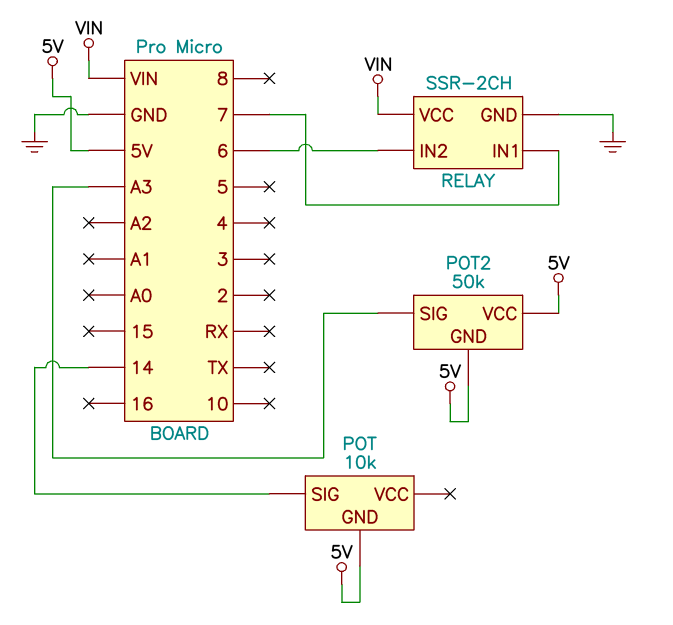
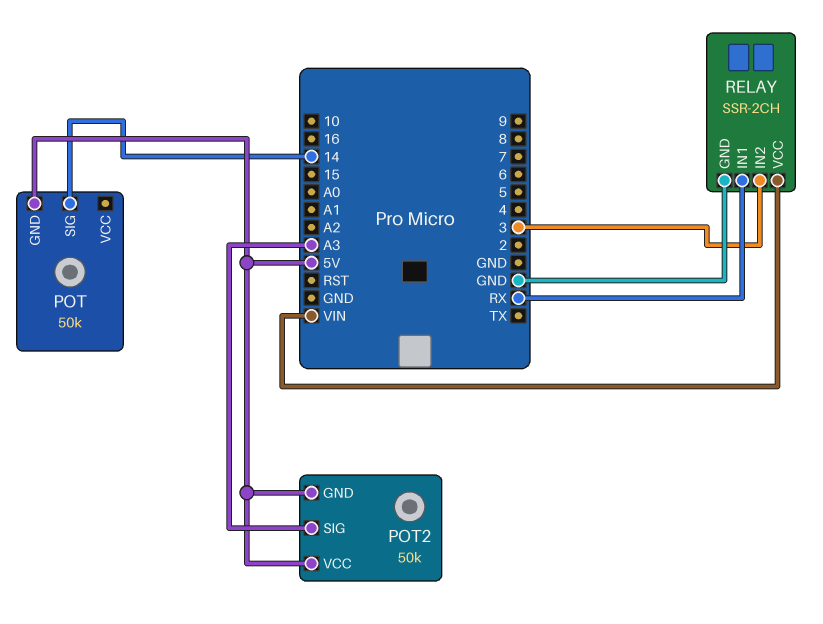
POT: 10k -> 50k
RELAY pin IN1: 7 -> RX
RELAY pin IN2: 6 -> 3

